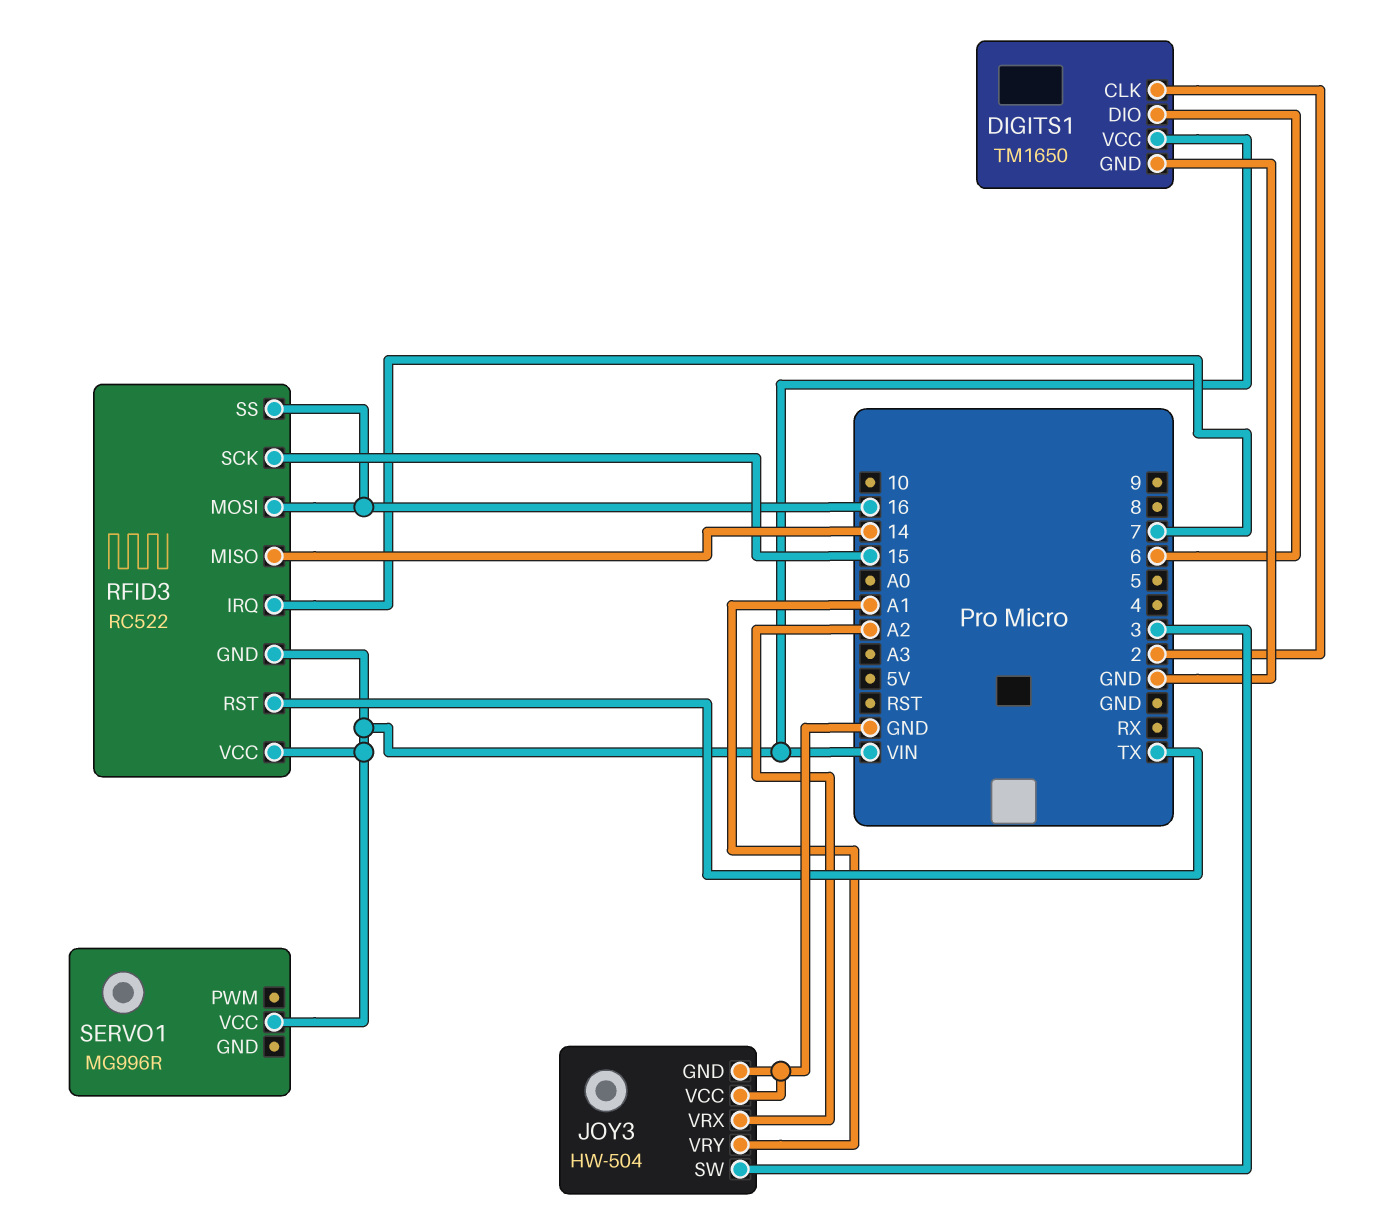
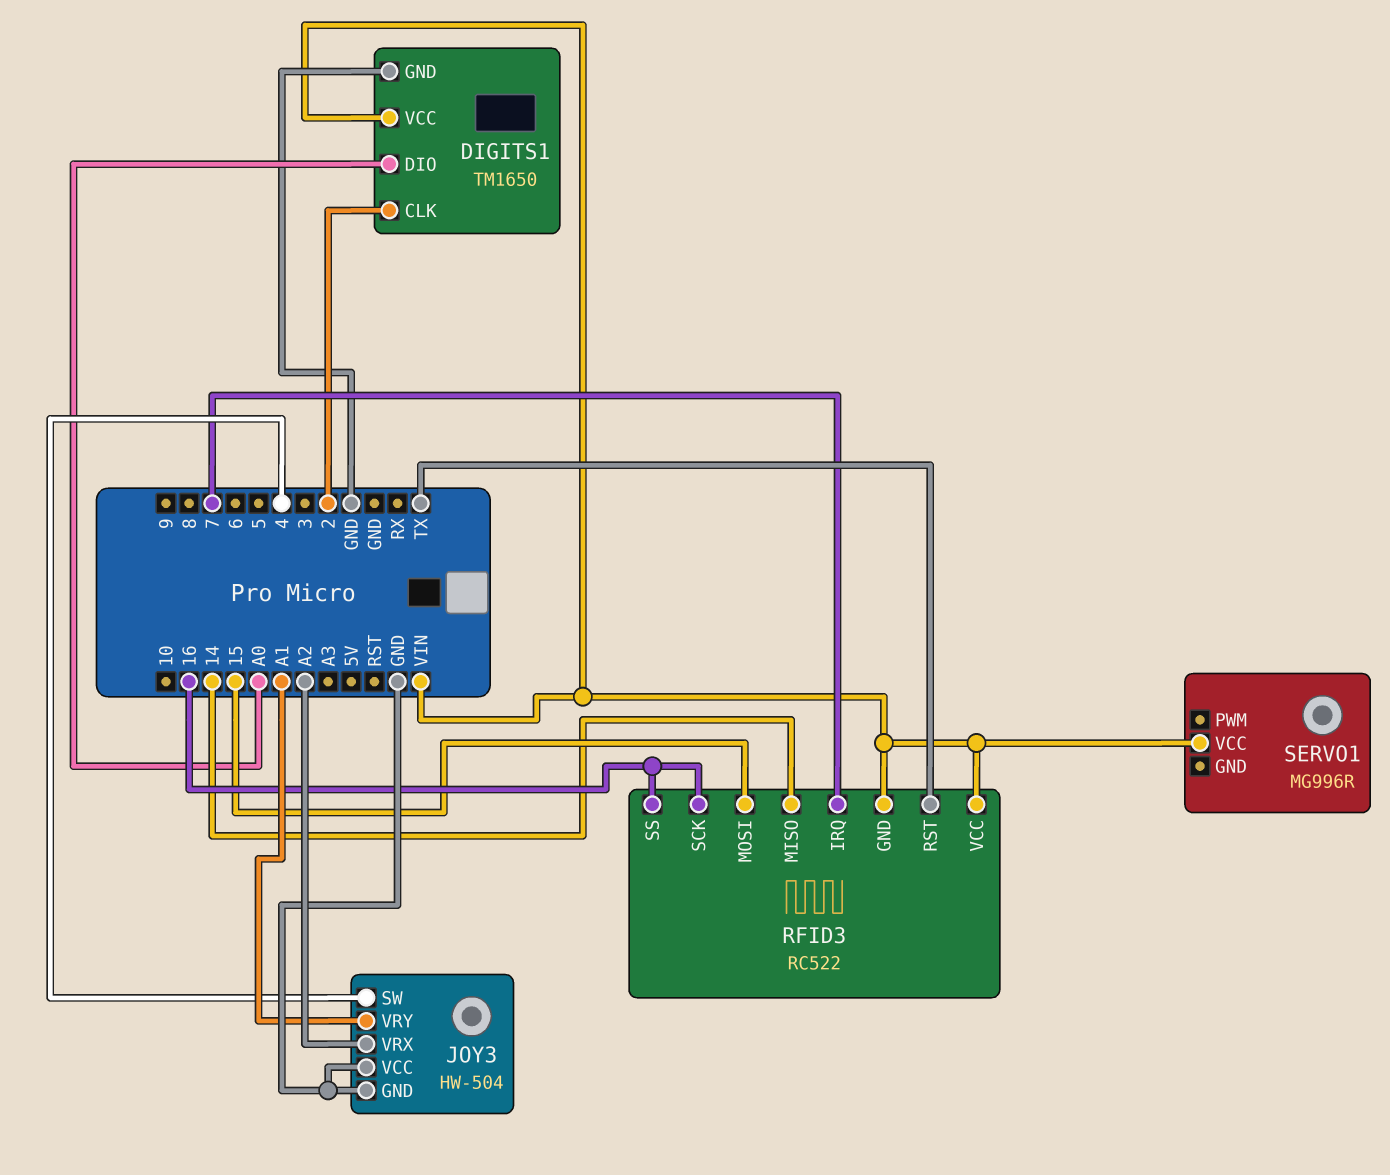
DIGITS1 pin DIO: 6 -> A0
JOY3 pin SW: 3 -> 4
RFID3 pin MOSI: 16 -> 15
RFID3 pin SCK: 15 -> 16

